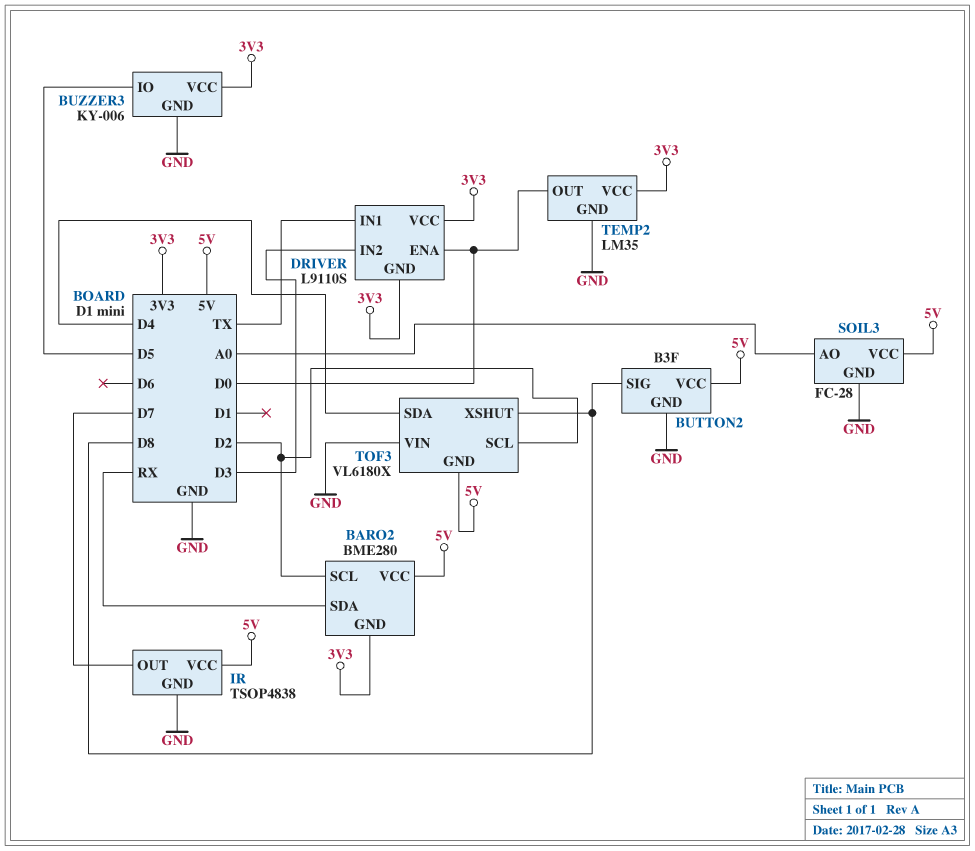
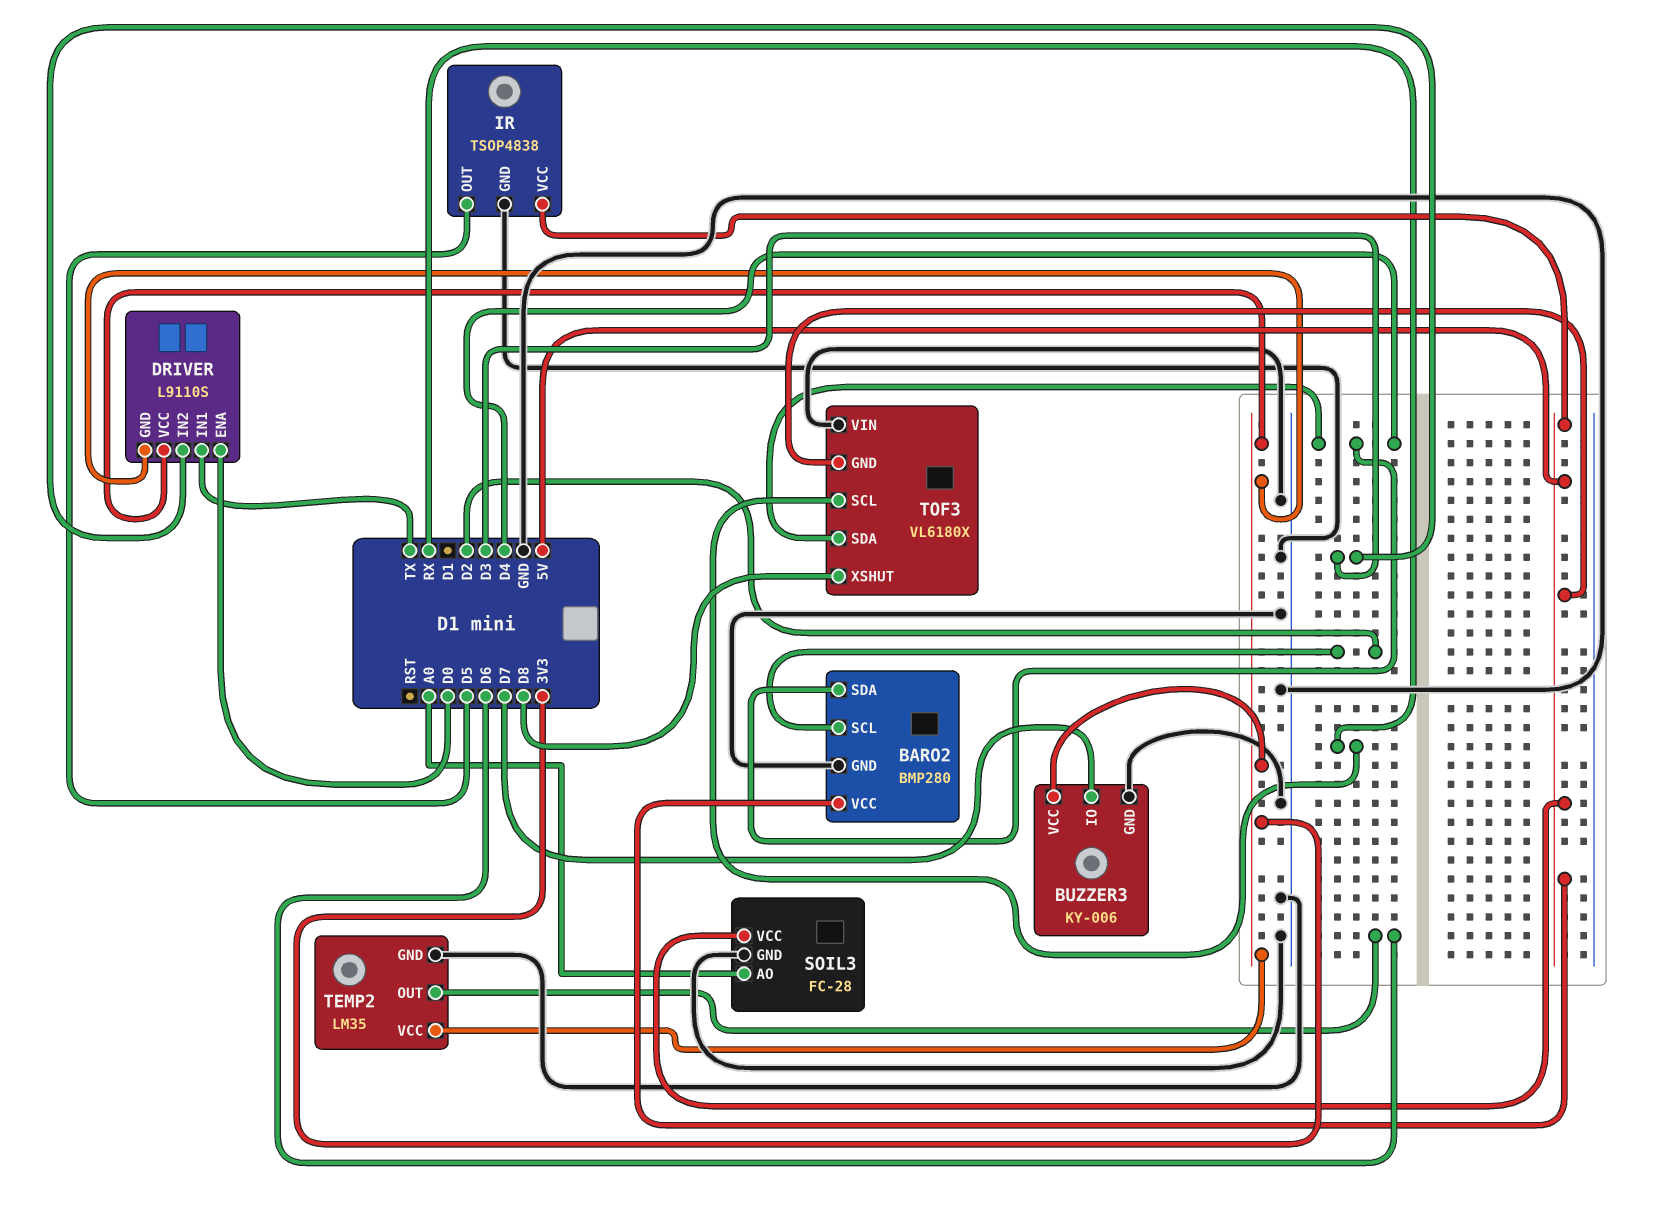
BARO2: BME280 -> BMP280
BARO2 pin GND: 3V3 -> GND
BARO2 pin SDA: RX -> D4
BUTTON2: B3F -> none
BUTTON2 pin GND: GND -> none
BUTTON2 pin SIG: D8 -> none
BUTTON2 pin VCC: 5V -> none
BUZZER3 pin IO: D5 -> D7
IR pin OUT: D7 -> D5
TEMP2 pin OUT: D0 -> D6
TOF3 pin SCL: D2 -> RX

